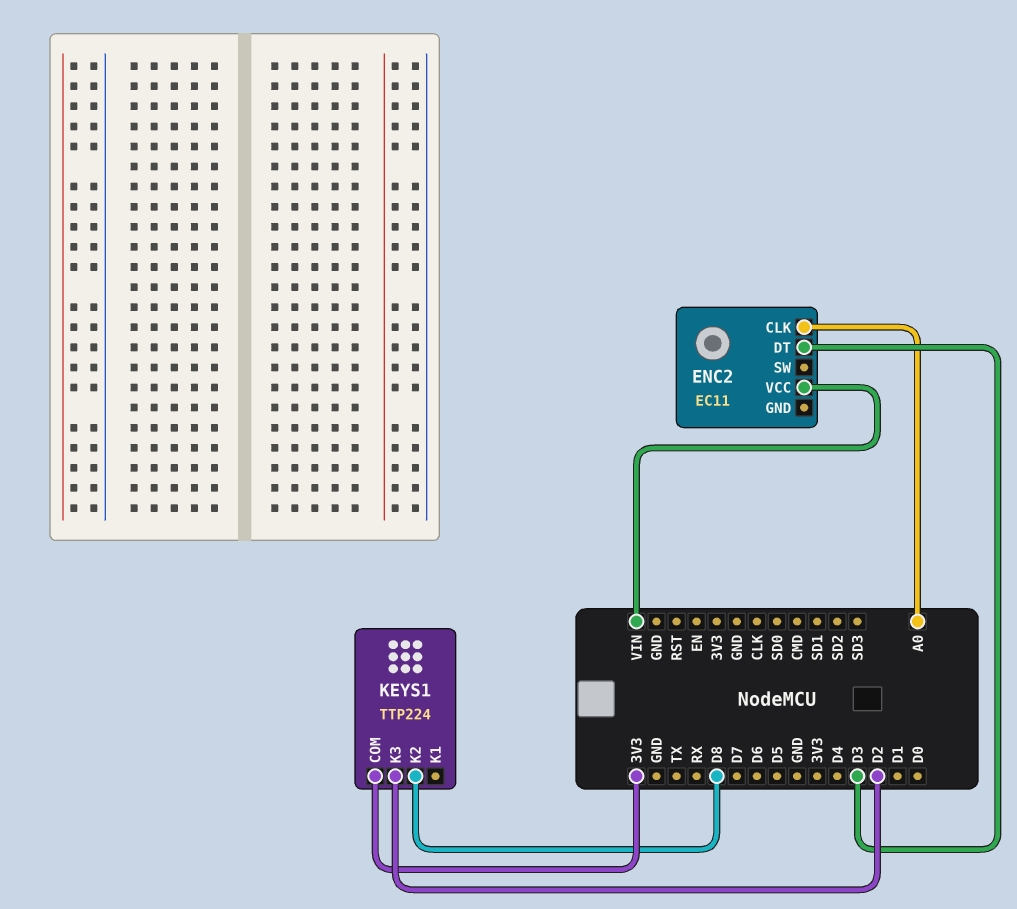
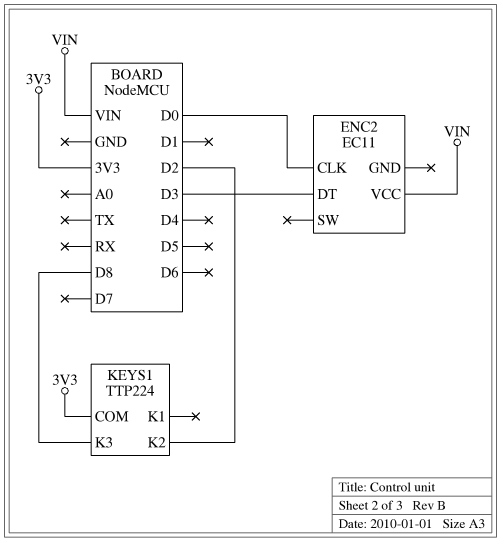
ENC2 pin CLK: A0 -> D0
KEYS1 pin K2: D8 -> D2
KEYS1 pin K3: D2 -> D8

